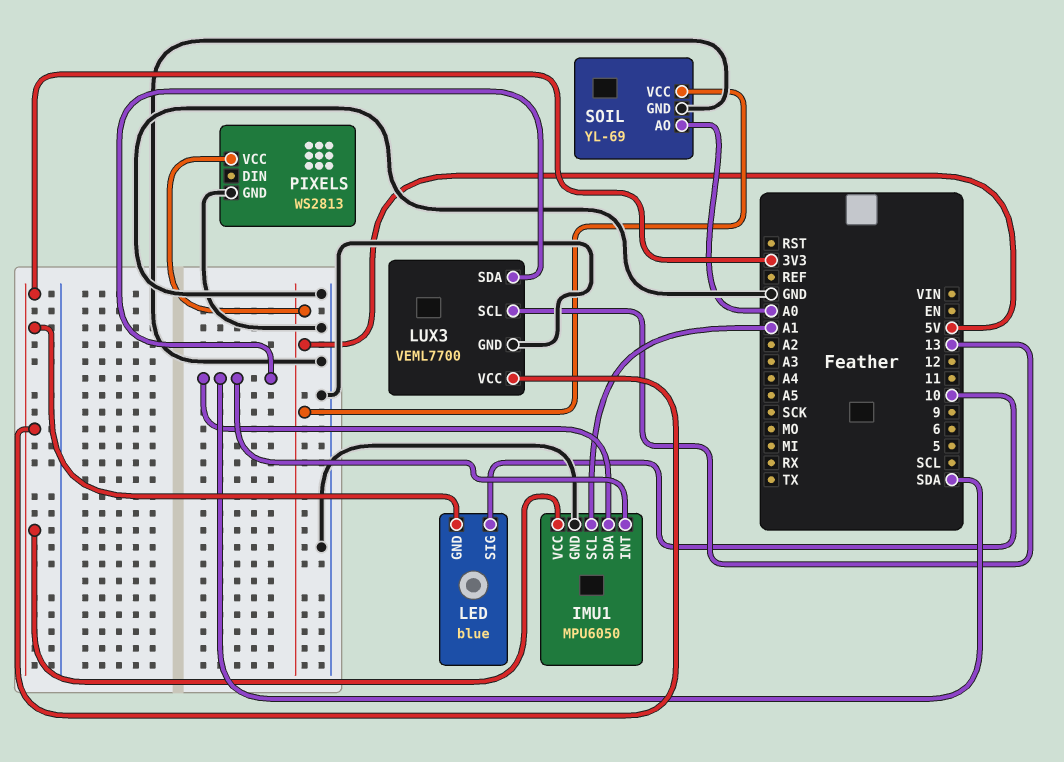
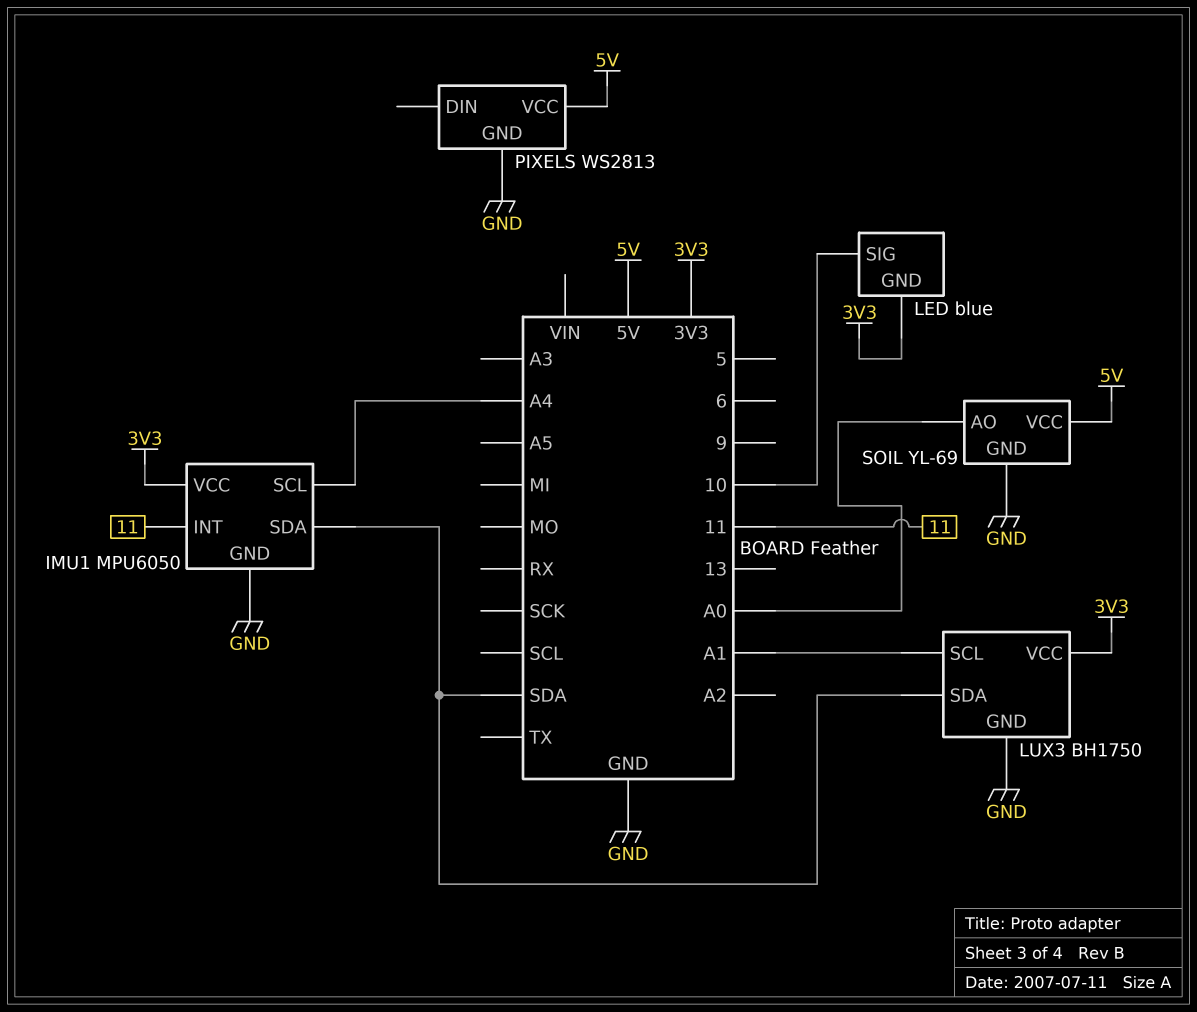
IMU1 pin INT: SDA -> 11
IMU1 pin SCL: A1 -> A4
LUX3: VEML7700 -> BH1750
LUX3 pin SCL: 13 -> A1

